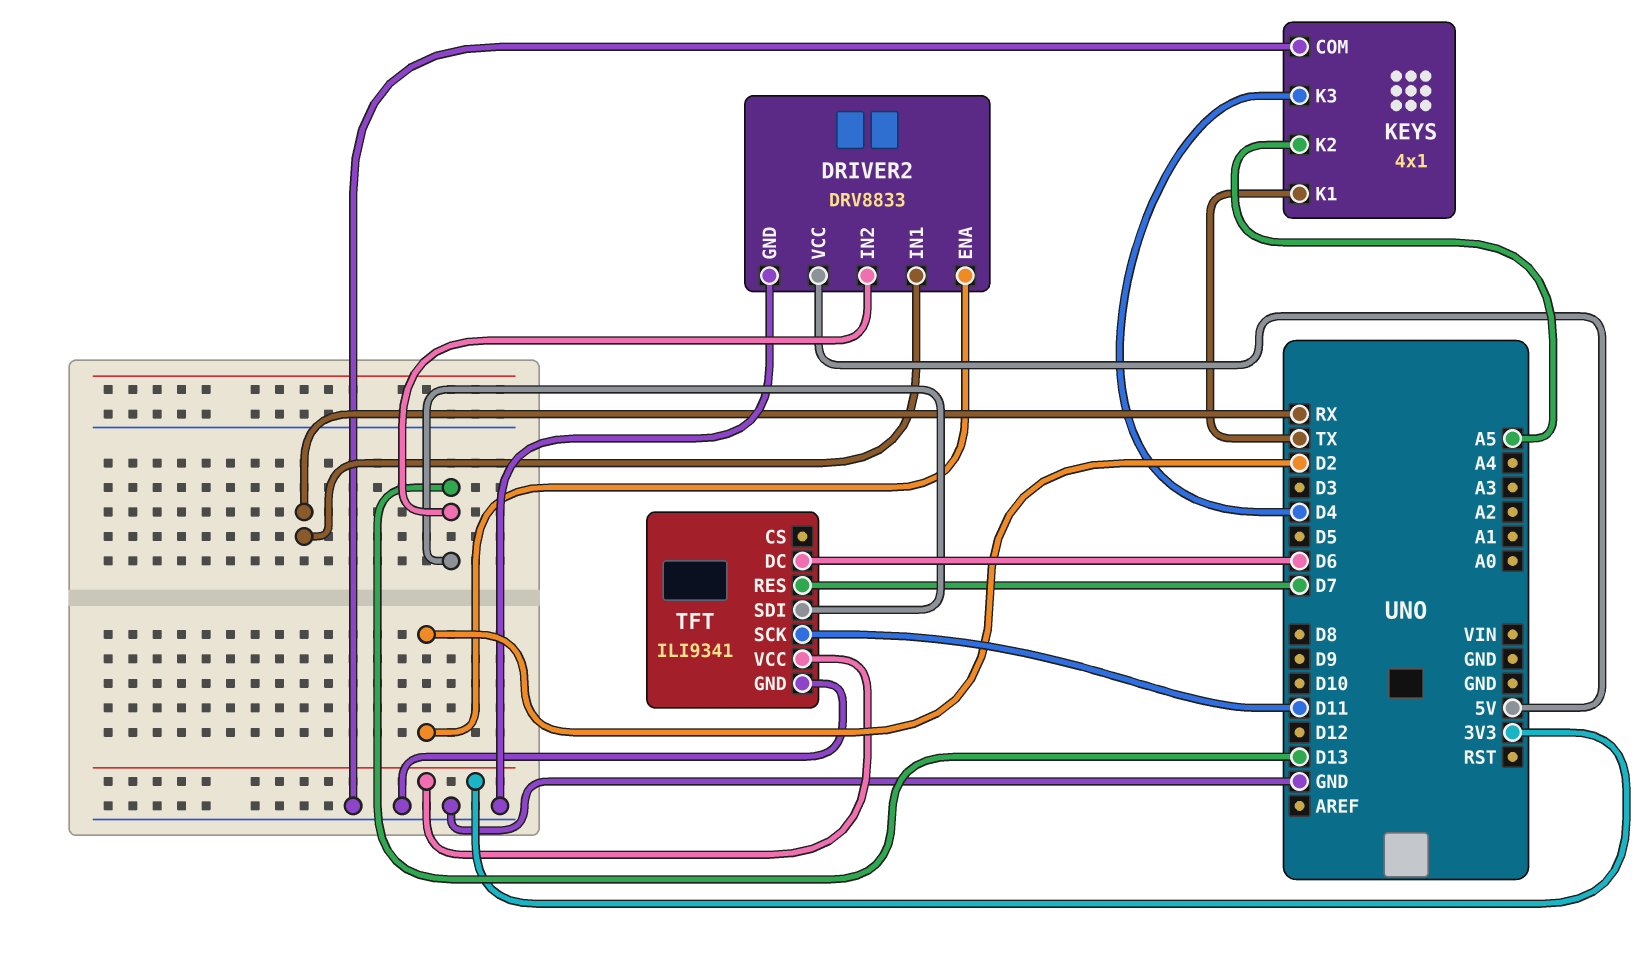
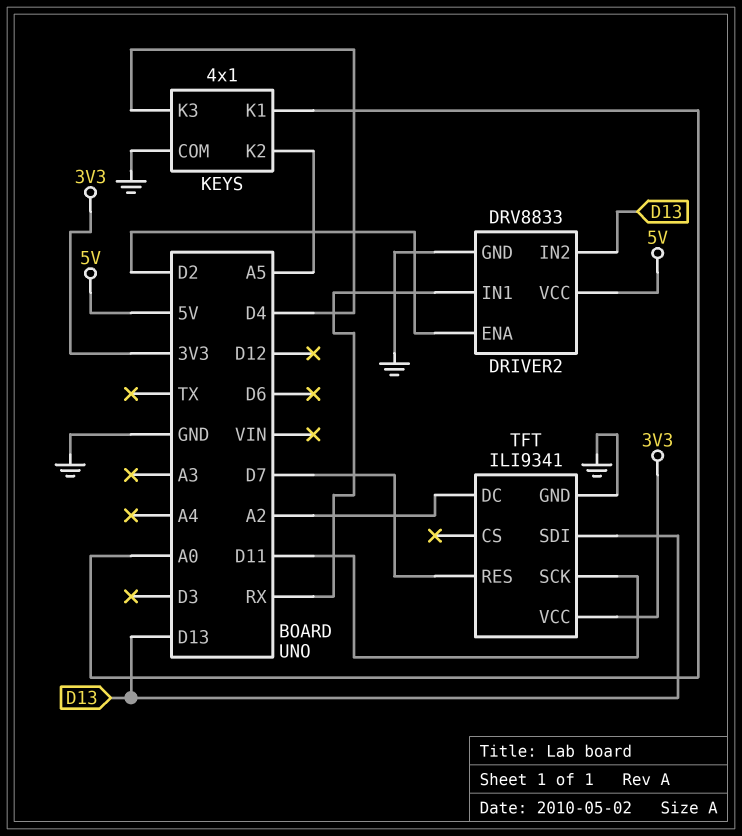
KEYS pin K1: TX -> A0
TFT pin DC: D6 -> A2

